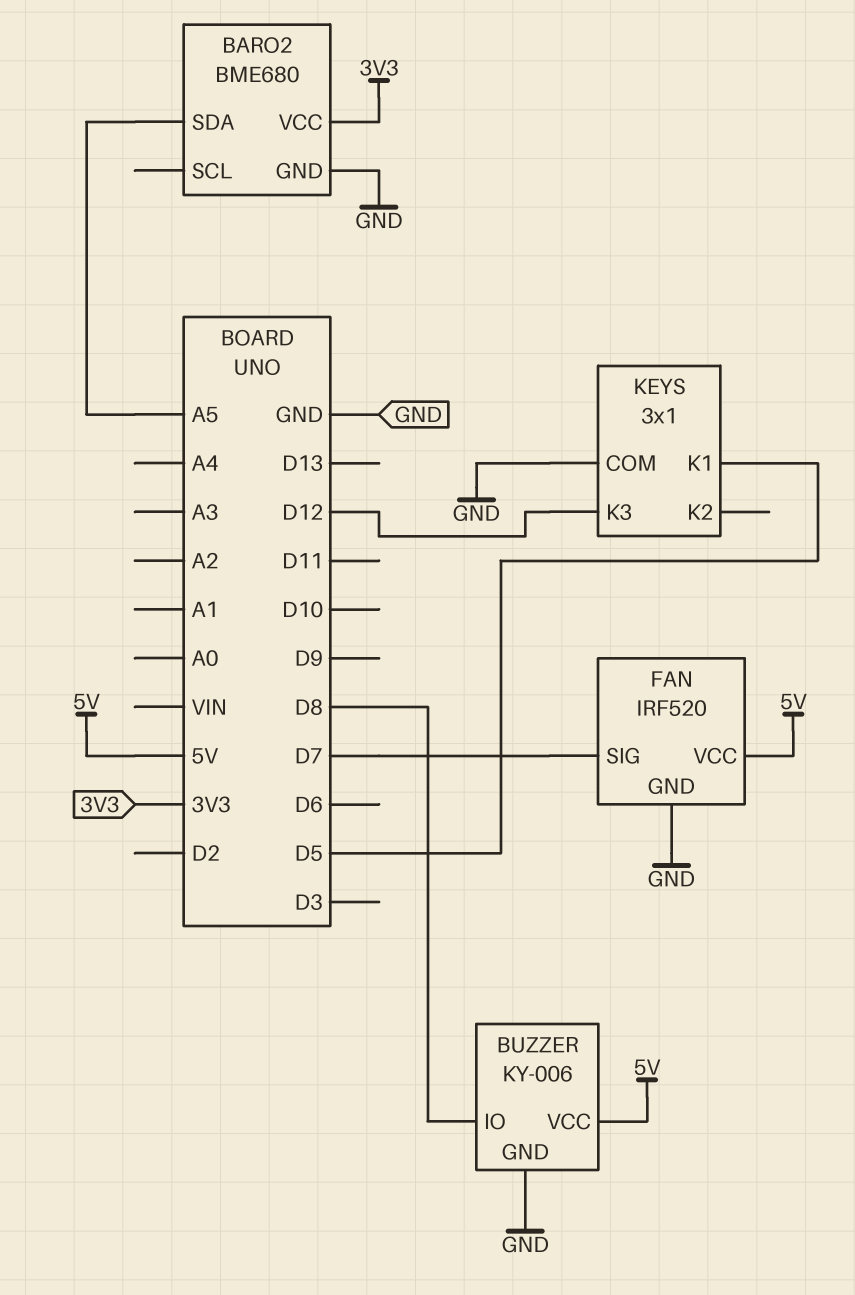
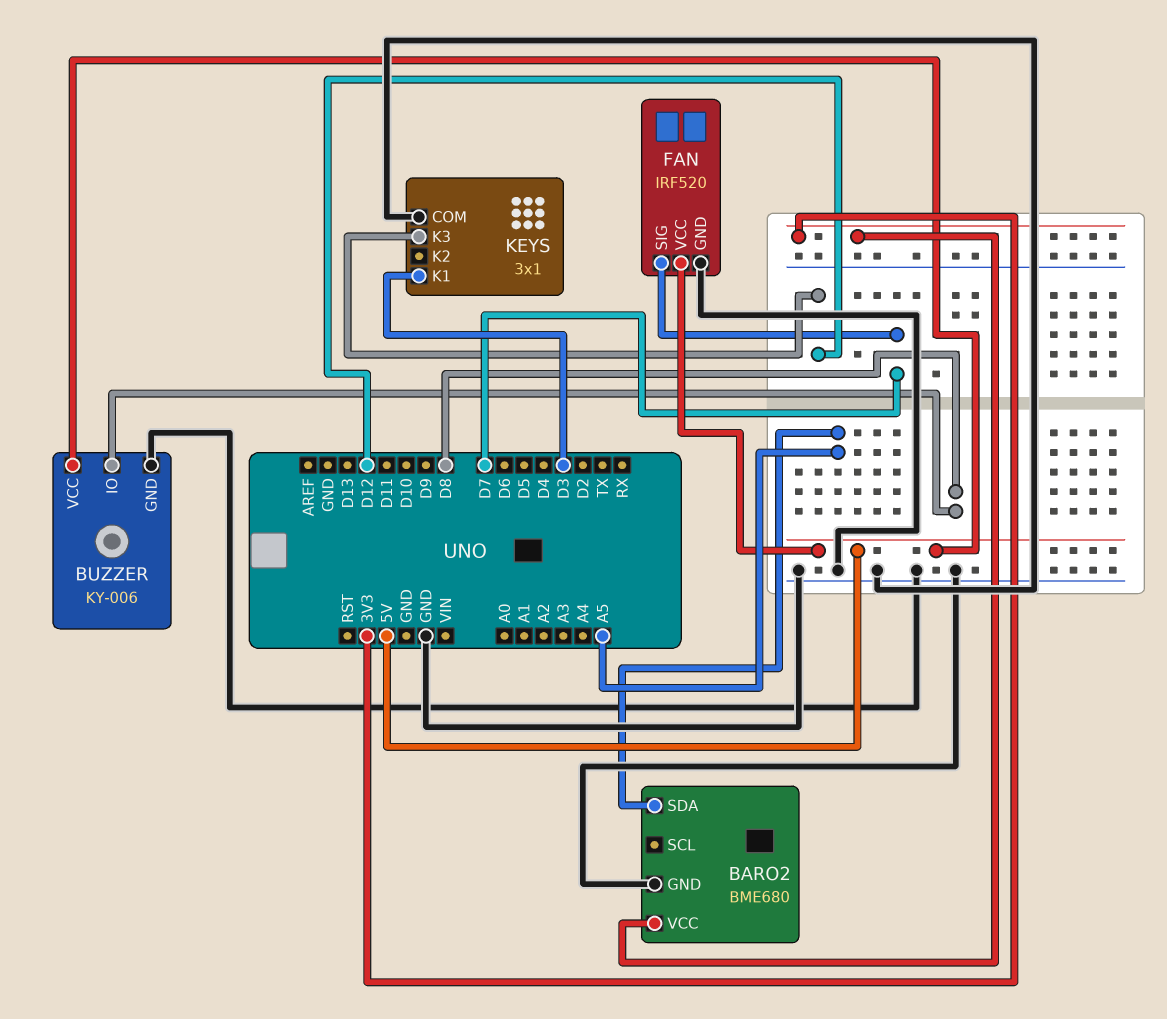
KEYS pin K1: D5 -> D3

